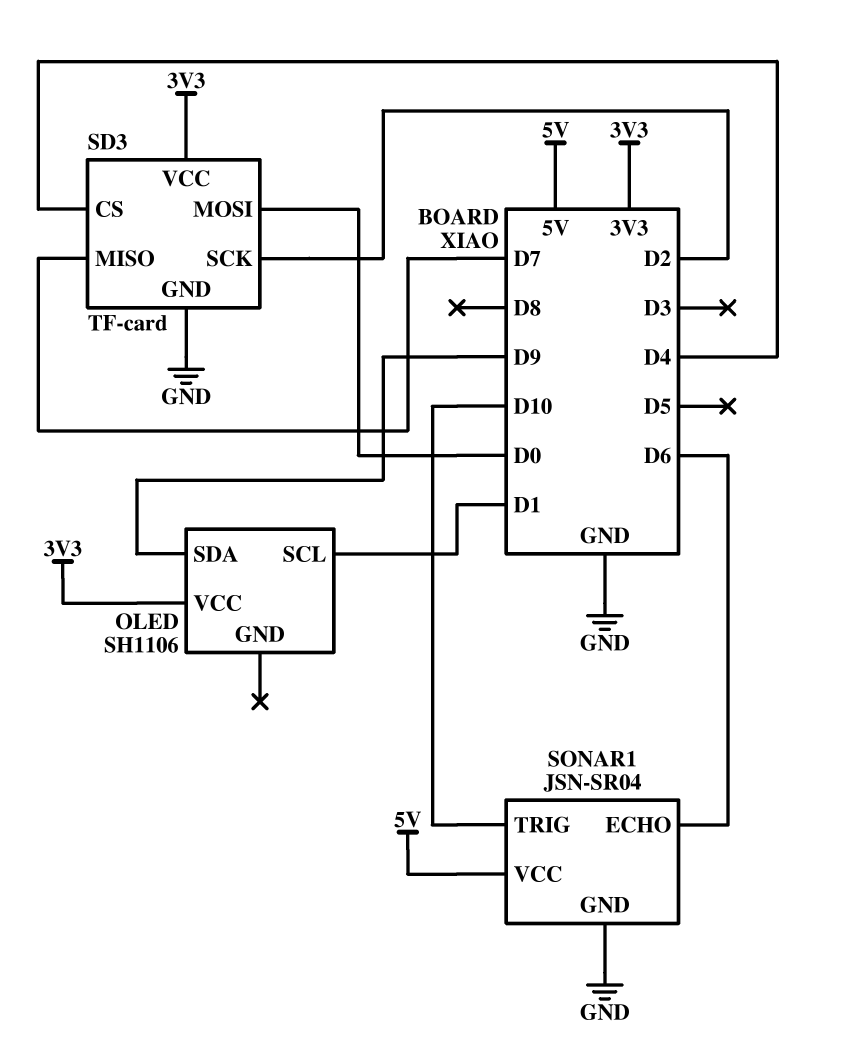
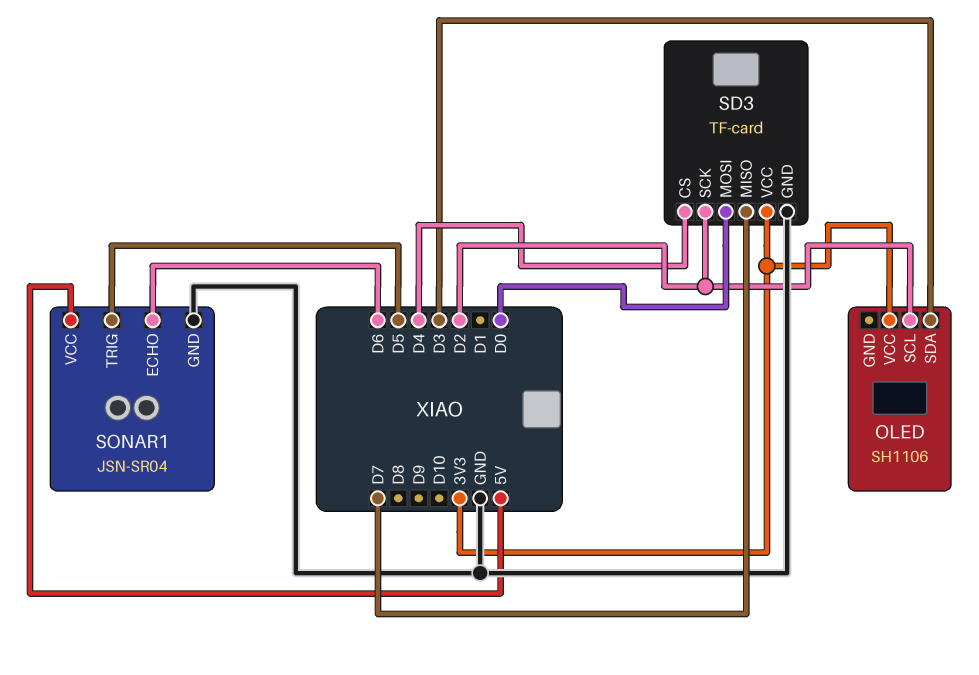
OLED pin SCL: D1 -> D2
OLED pin SDA: D9 -> D3
SONAR1 pin TRIG: D10 -> D5

